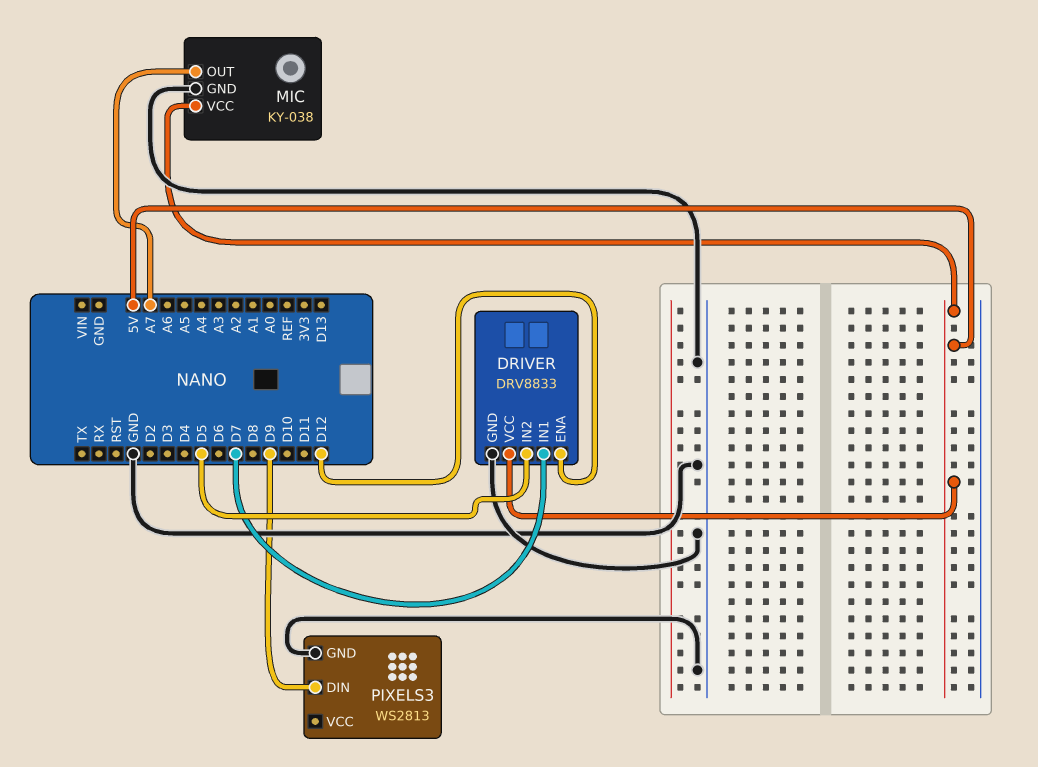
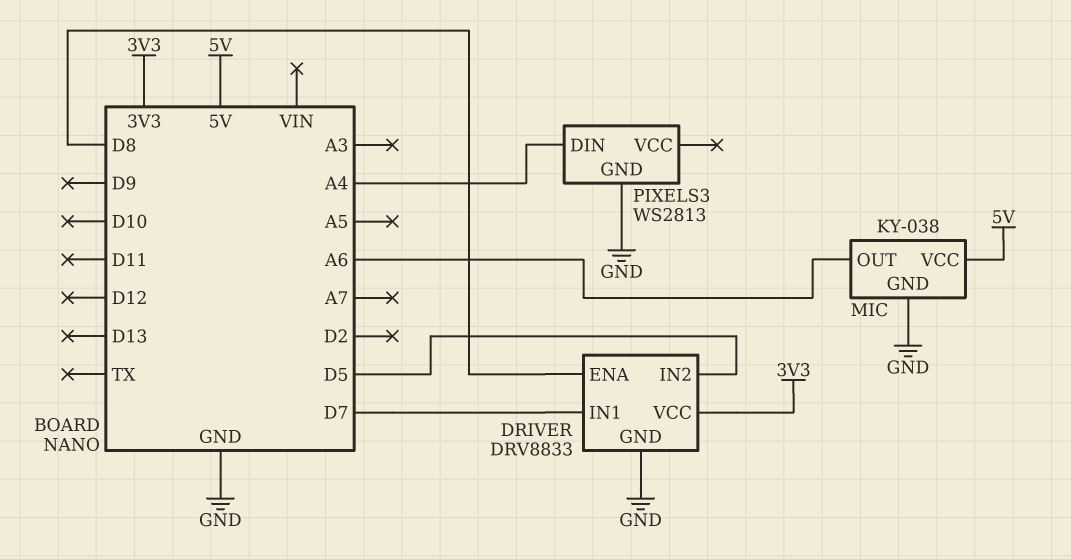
DRIVER pin ENA: D12 -> D8
DRIVER pin VCC: 5V -> 3V3
MIC pin OUT: A7 -> A6
PIXELS3 pin DIN: D9 -> A4

